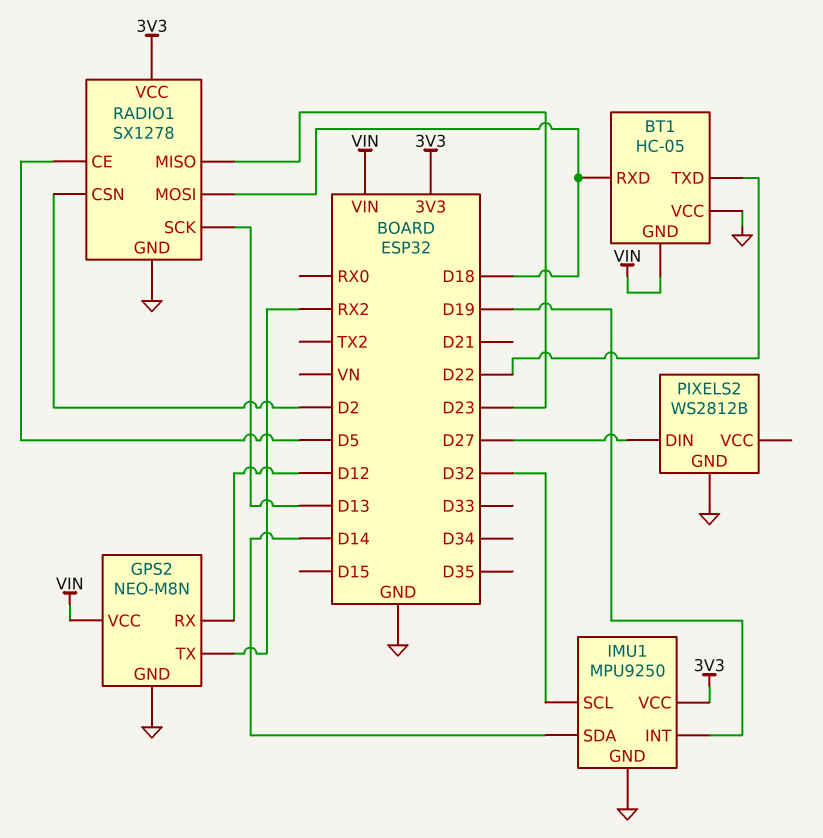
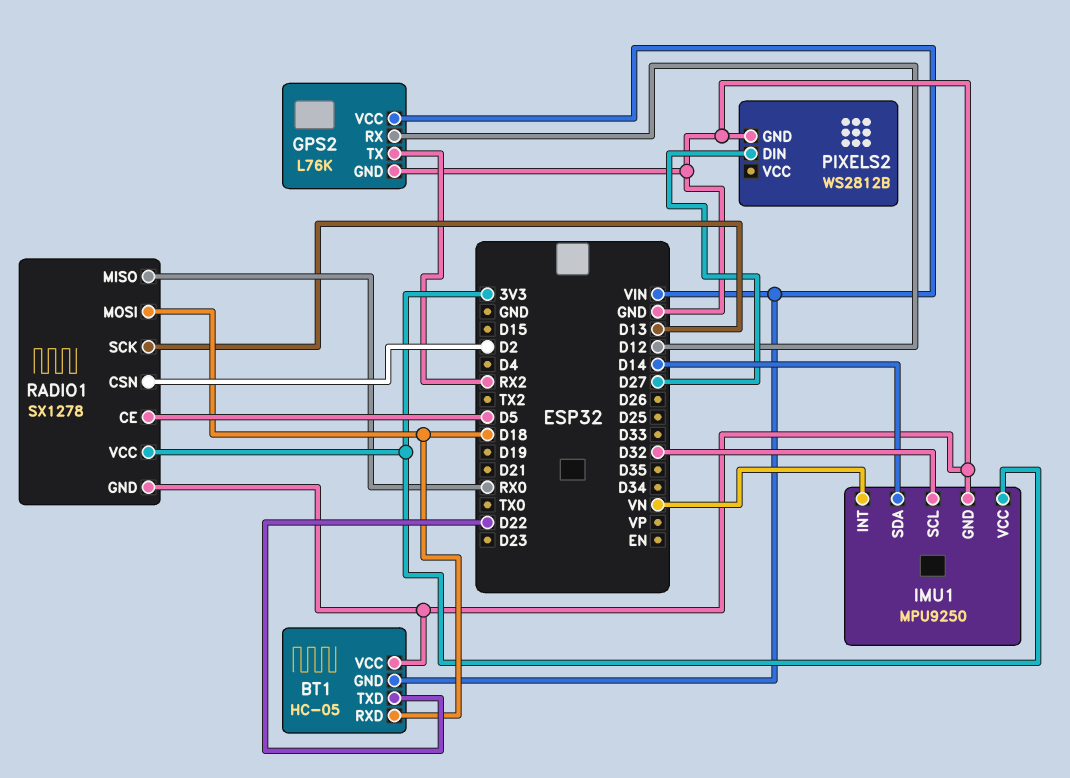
GPS2: NEO-M8N -> L76K
IMU1 pin INT: D19 -> VN
RADIO1 pin MISO: D23 -> RX0

